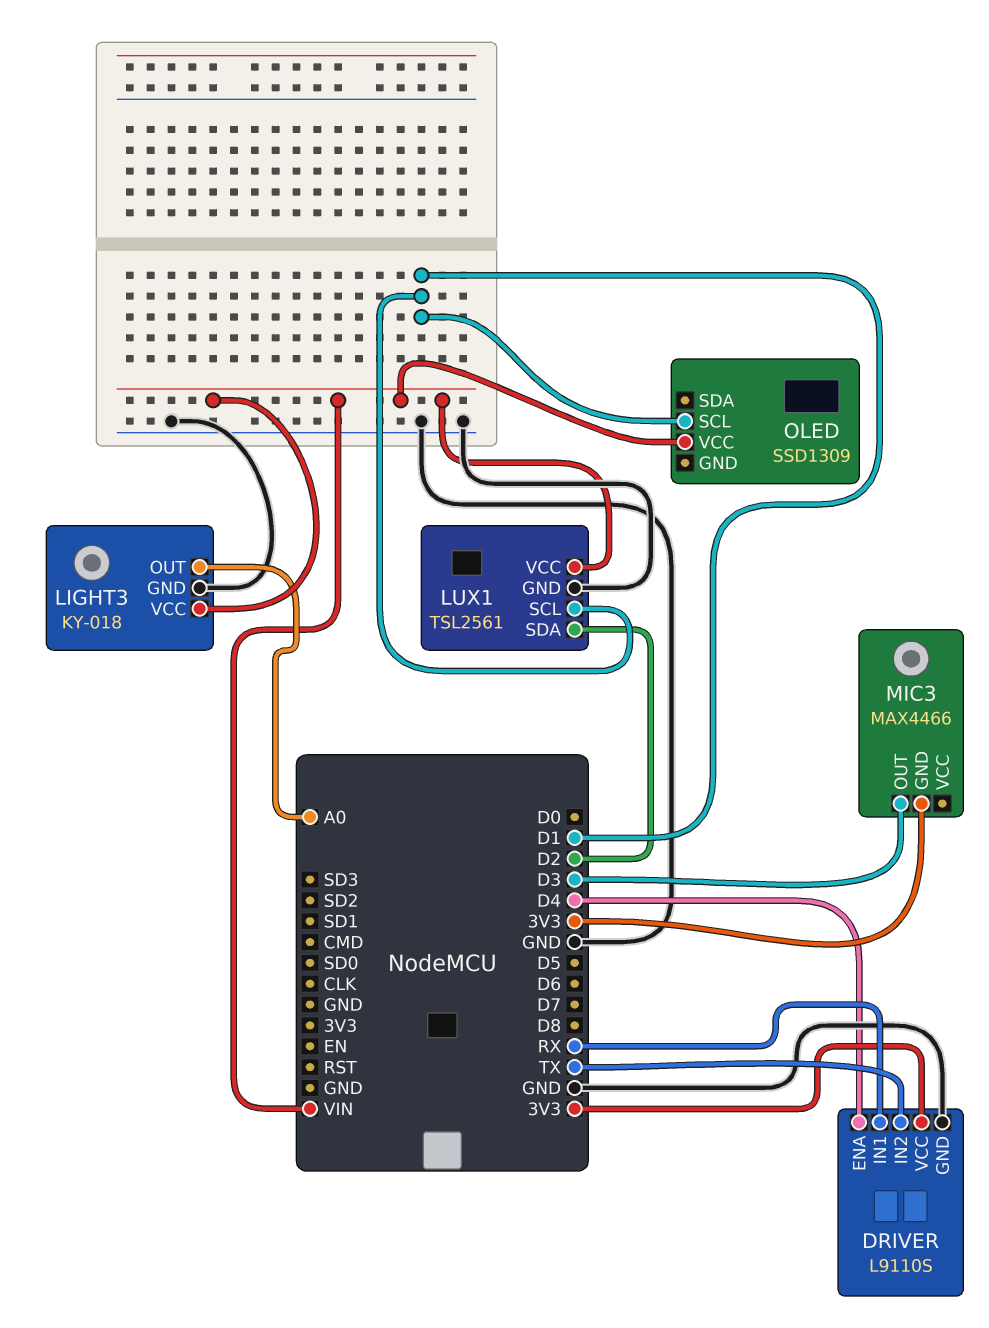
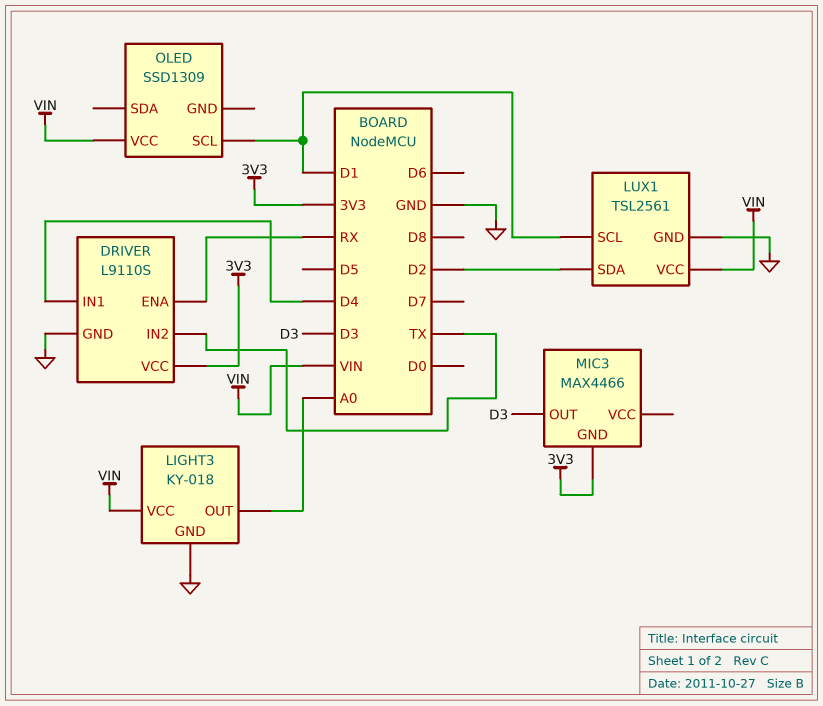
DRIVER pin ENA: D4 -> RX
DRIVER pin IN1: RX -> D4

